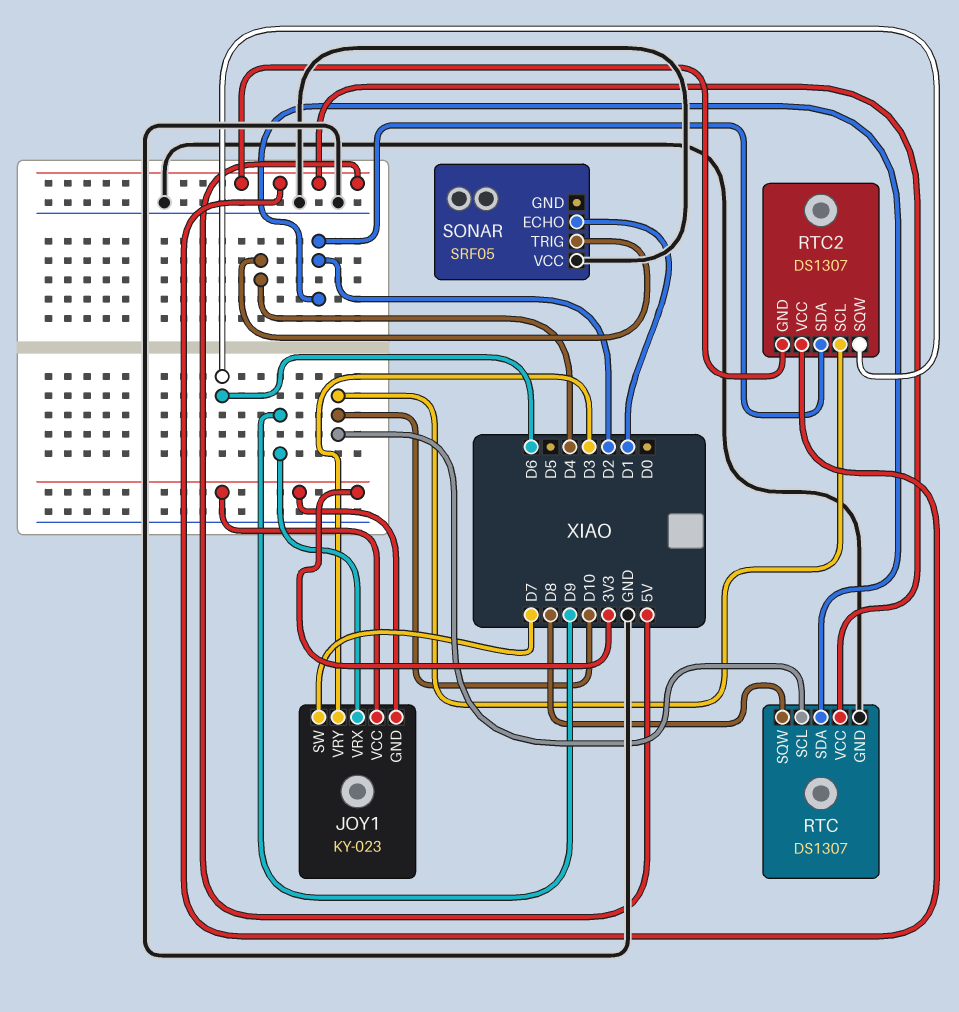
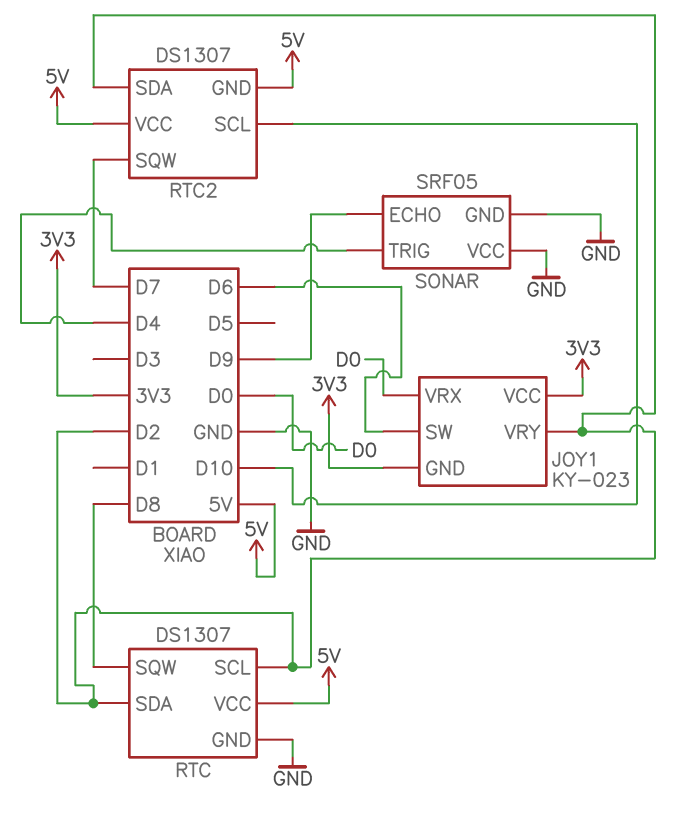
JOY1 pin SW: D7 -> D6
JOY1 pin VRX: D9 -> D0
JOY1 pin VRY: D3 -> D2
RTC pin SCL: D10 -> D2
RTC2 pin SQW: D6 -> D7
SONAR pin ECHO: D1 -> D9
SONAR pin GND: none -> GND

